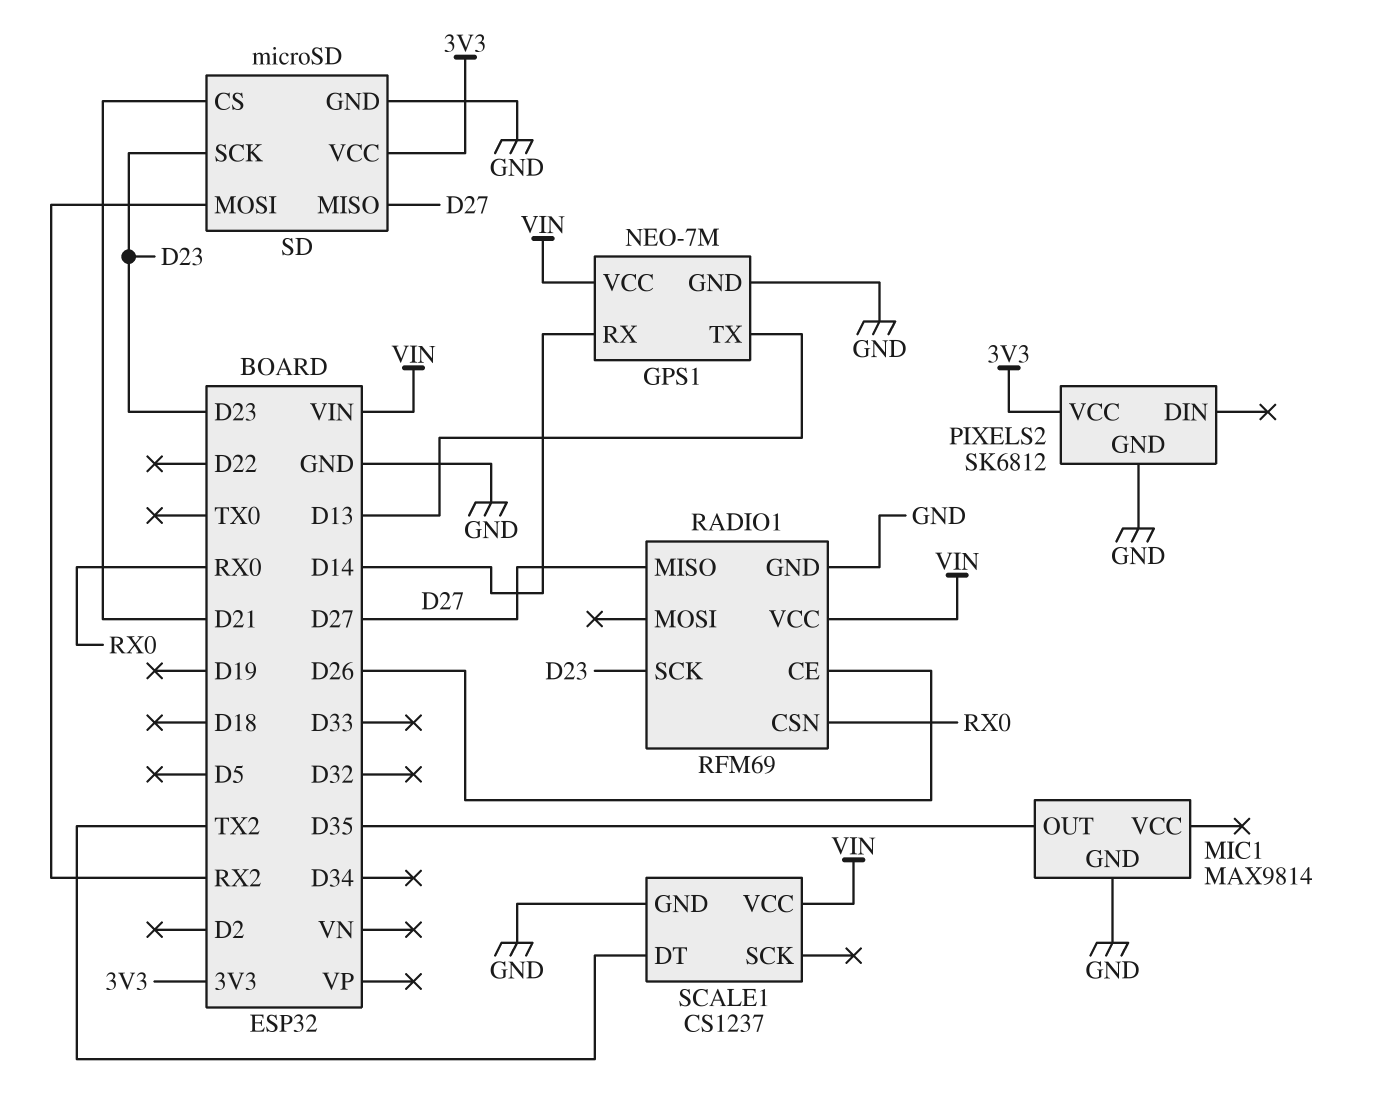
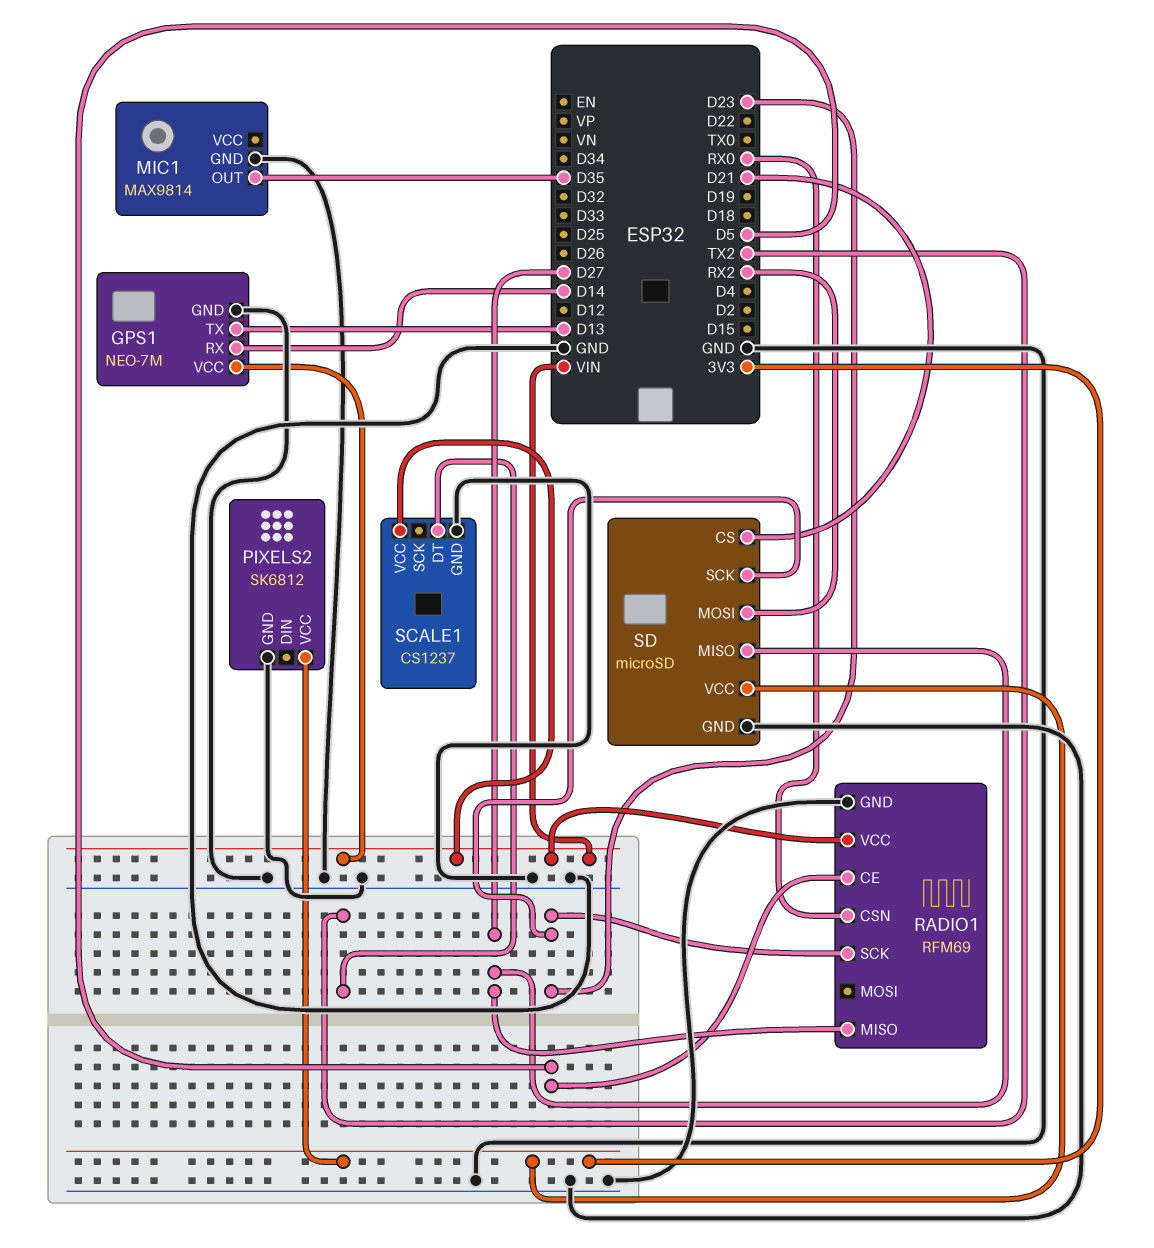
RADIO1 pin CE: D26 -> D5

